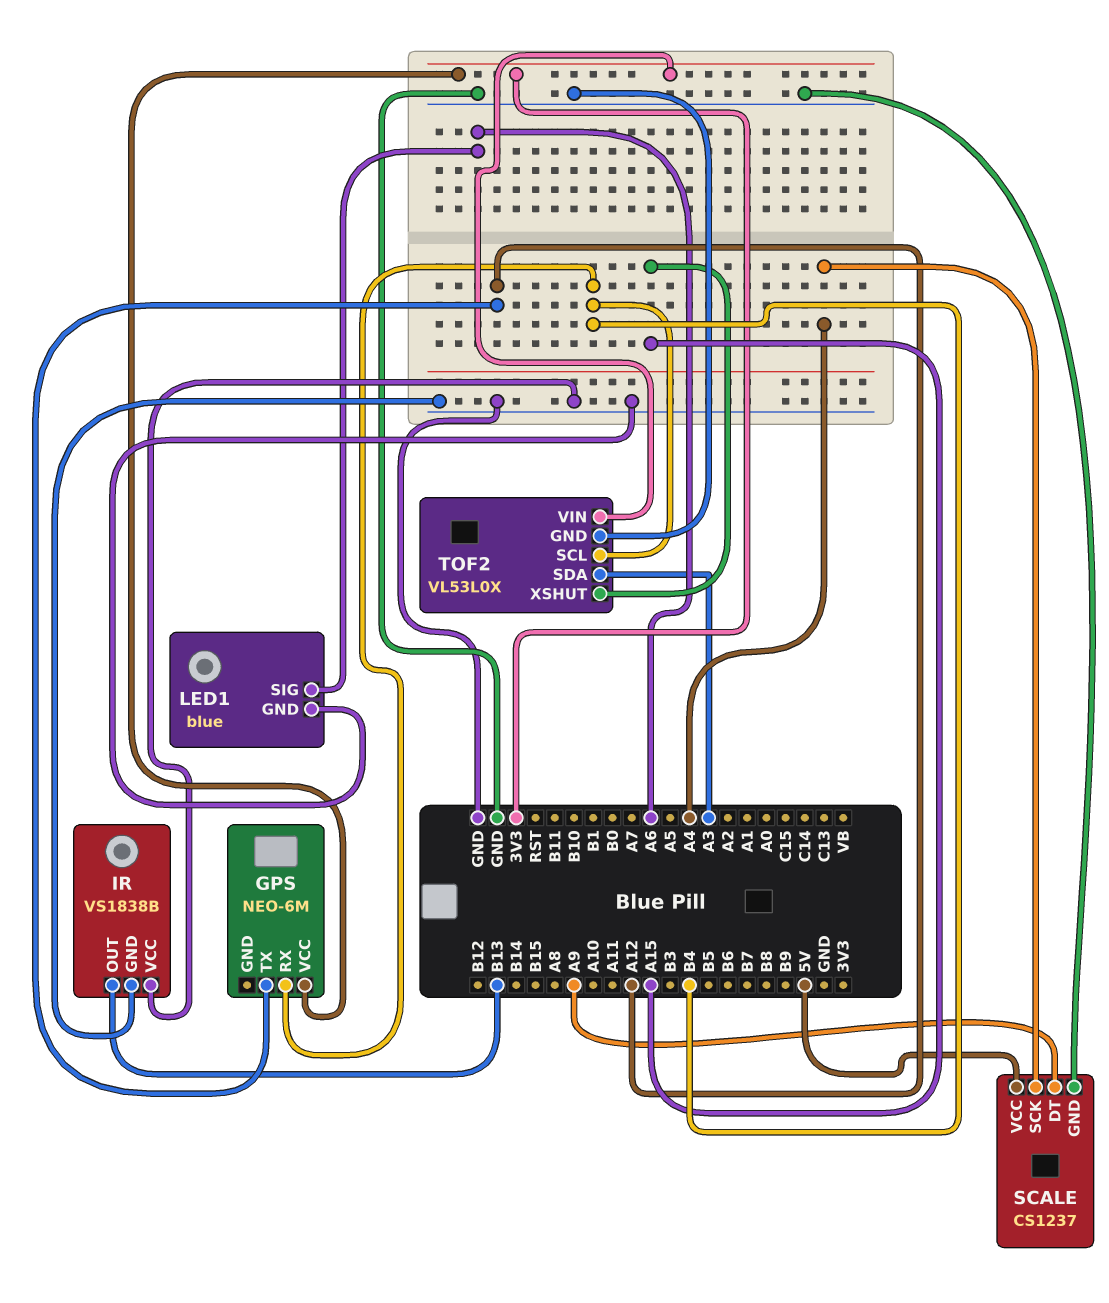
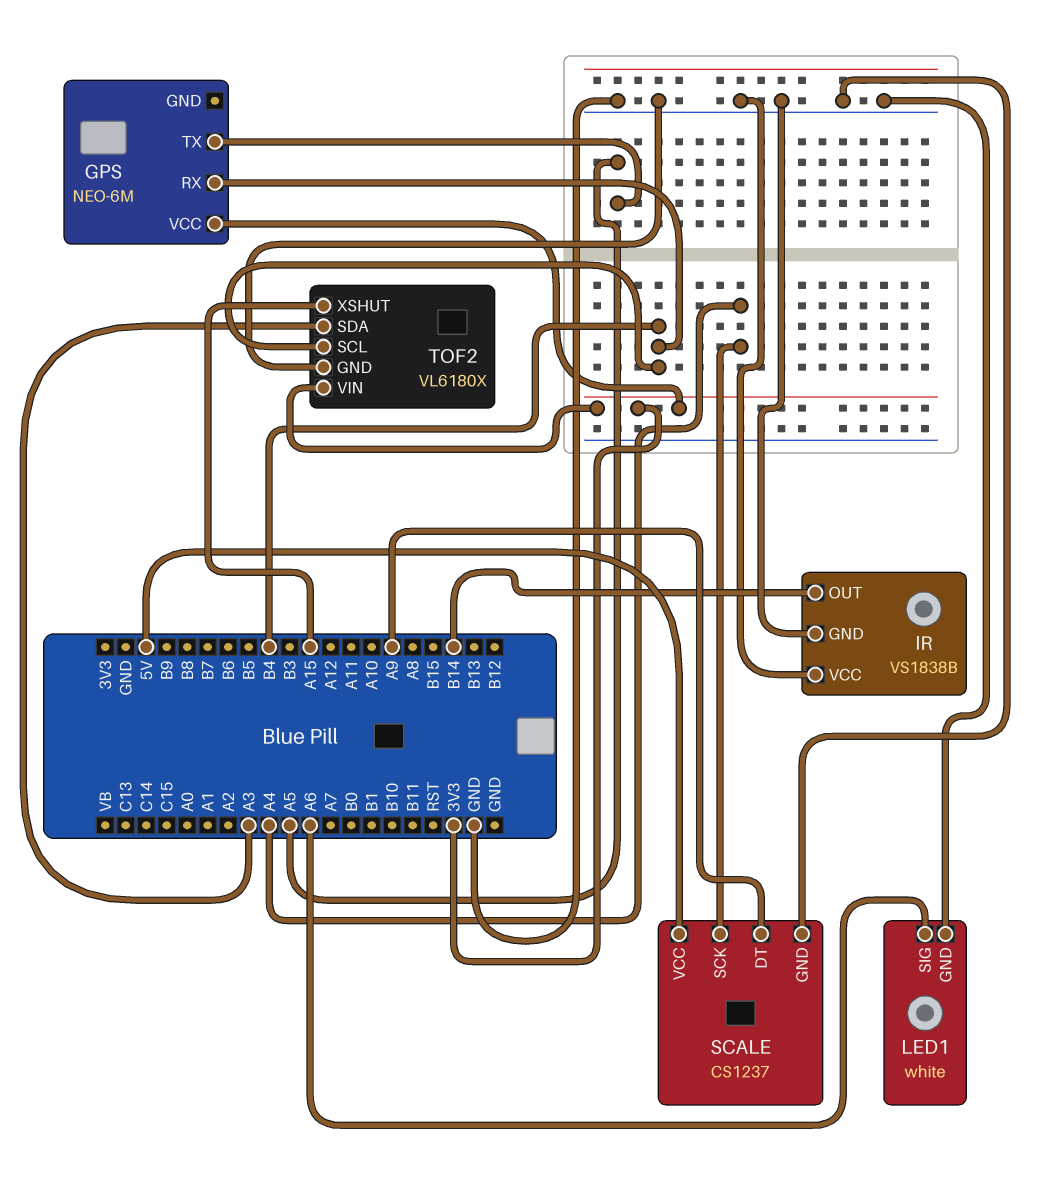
GPS pin TX: A12 -> A5
IR pin OUT: B13 -> B14
LED1: blue -> white
TOF2: VL53L0X -> VL6180X

